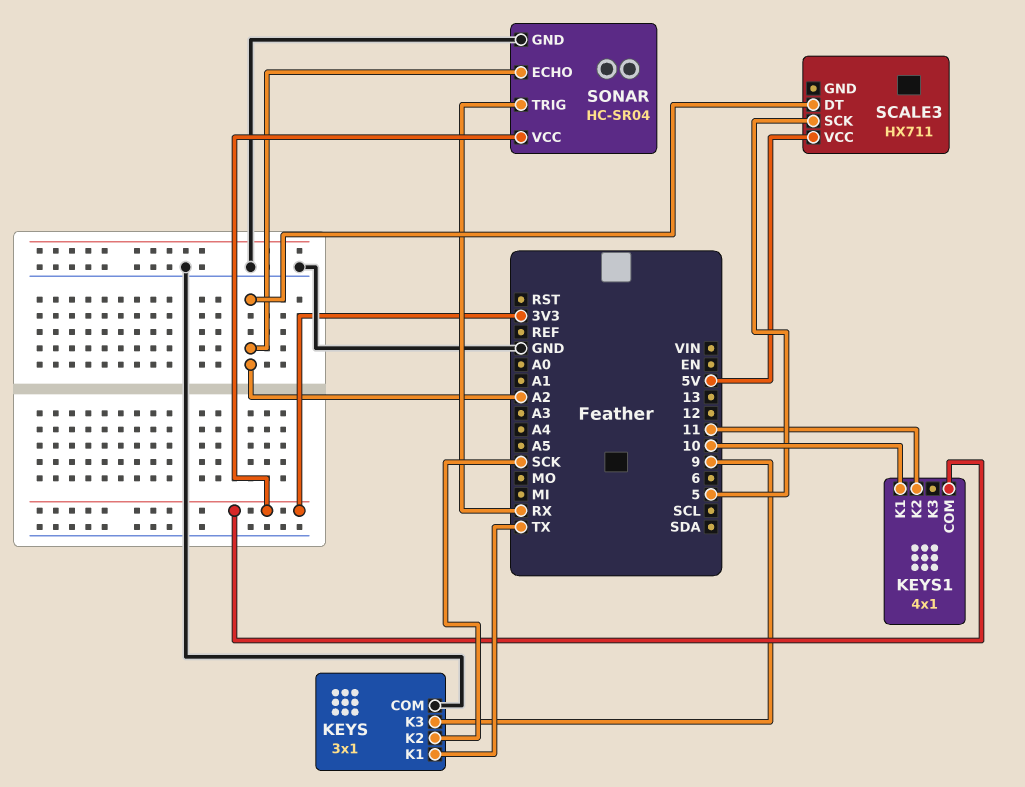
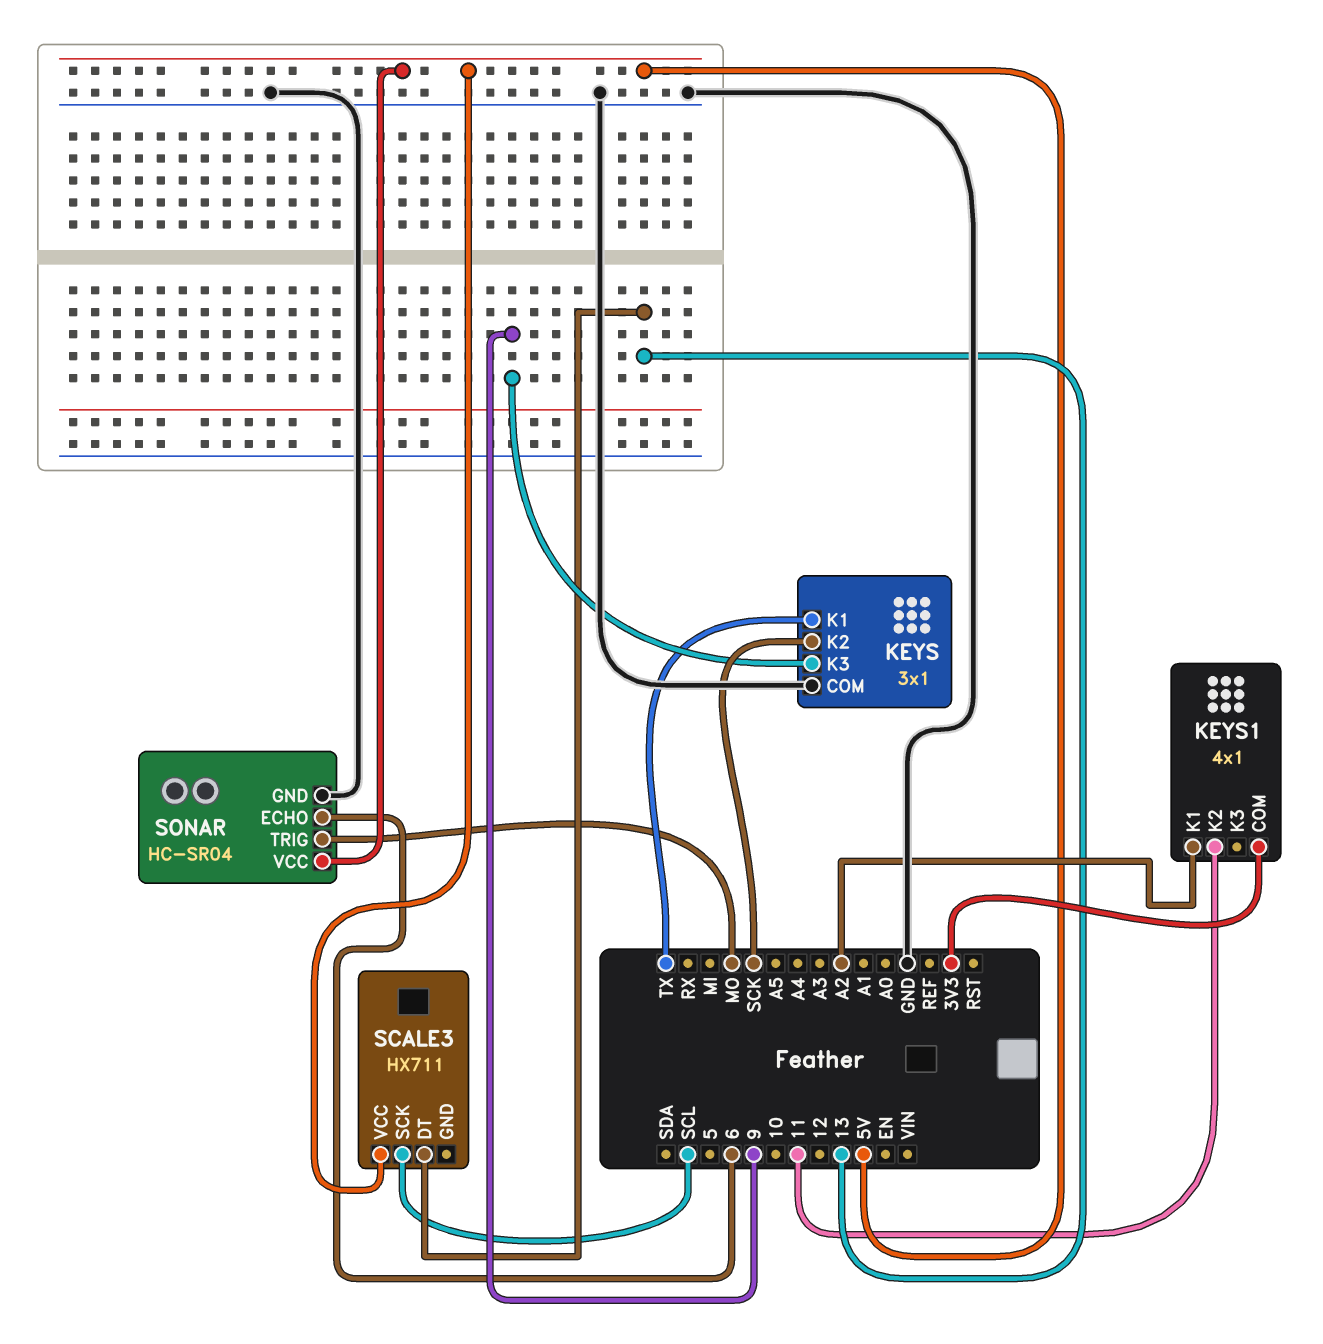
KEYS1 pin K1: 10 -> A2
SCALE3 pin DT: A2 -> 13
SCALE3 pin SCK: 5 -> SCL
SONAR pin ECHO: A2 -> 6
SONAR pin TRIG: RX -> MO
SONAR pin VCC: 3V3 -> 5V

